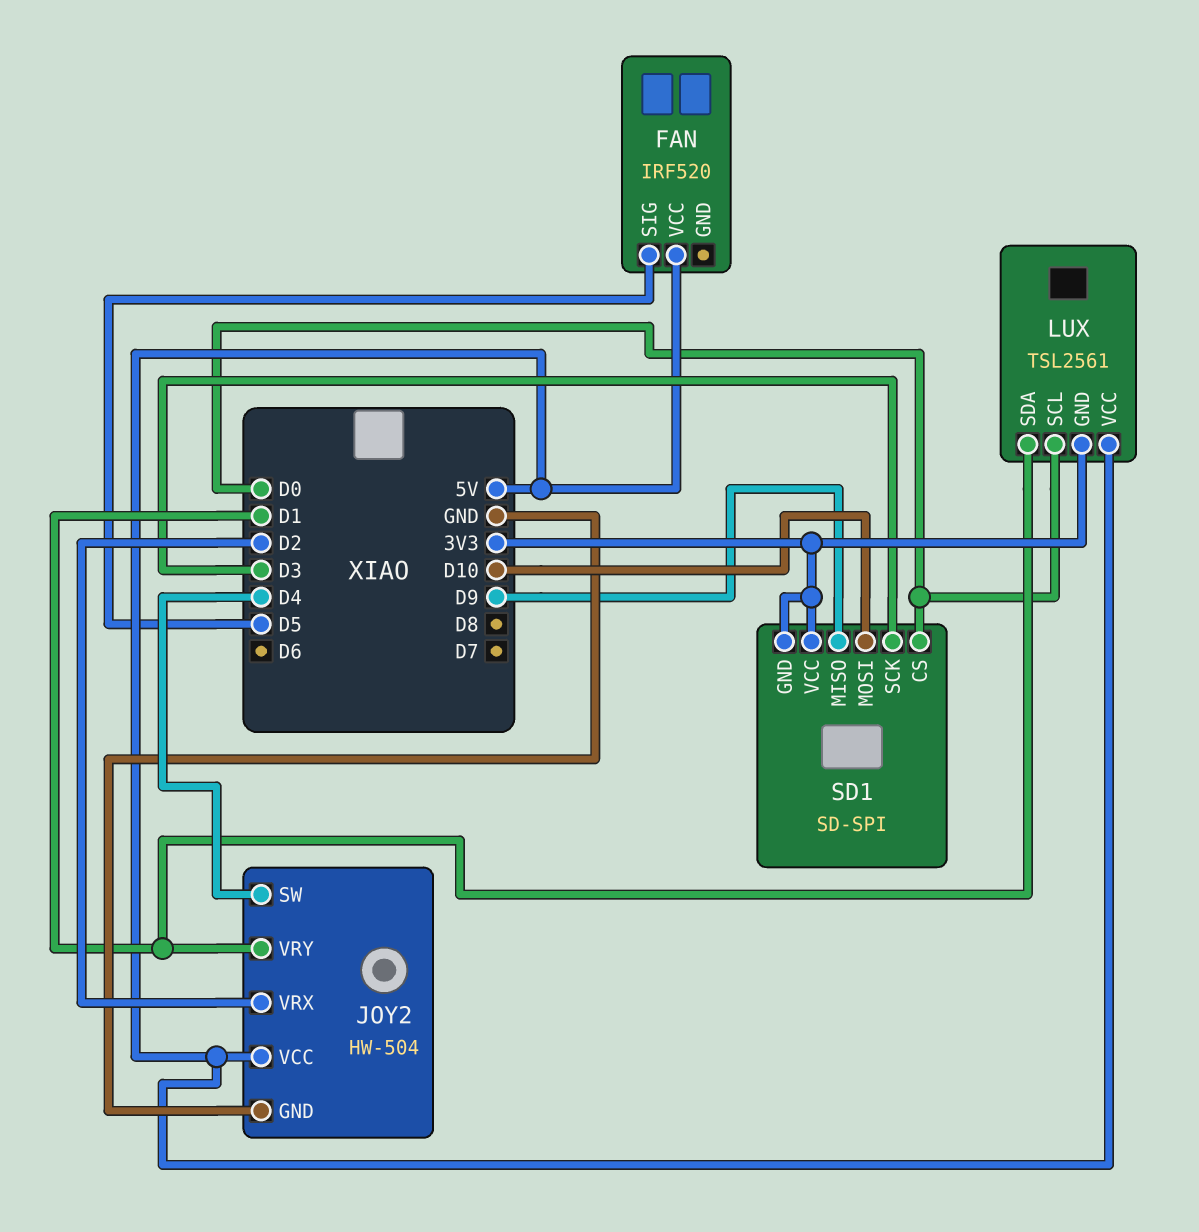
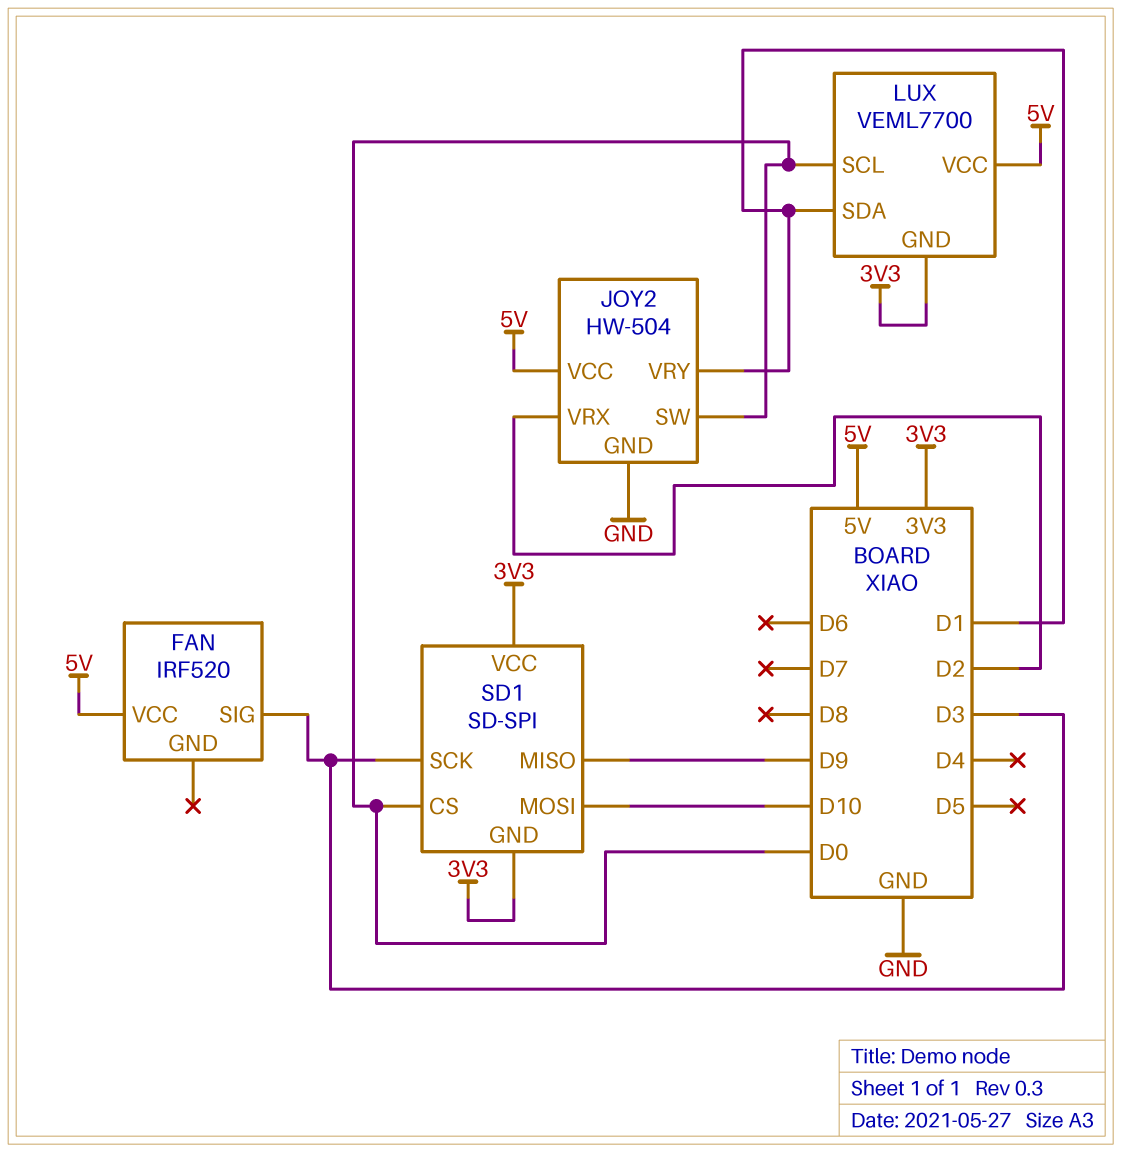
FAN pin SIG: D5 -> D3
JOY2 pin SW: D4 -> D0
LUX: TSL2561 -> VEML7700

